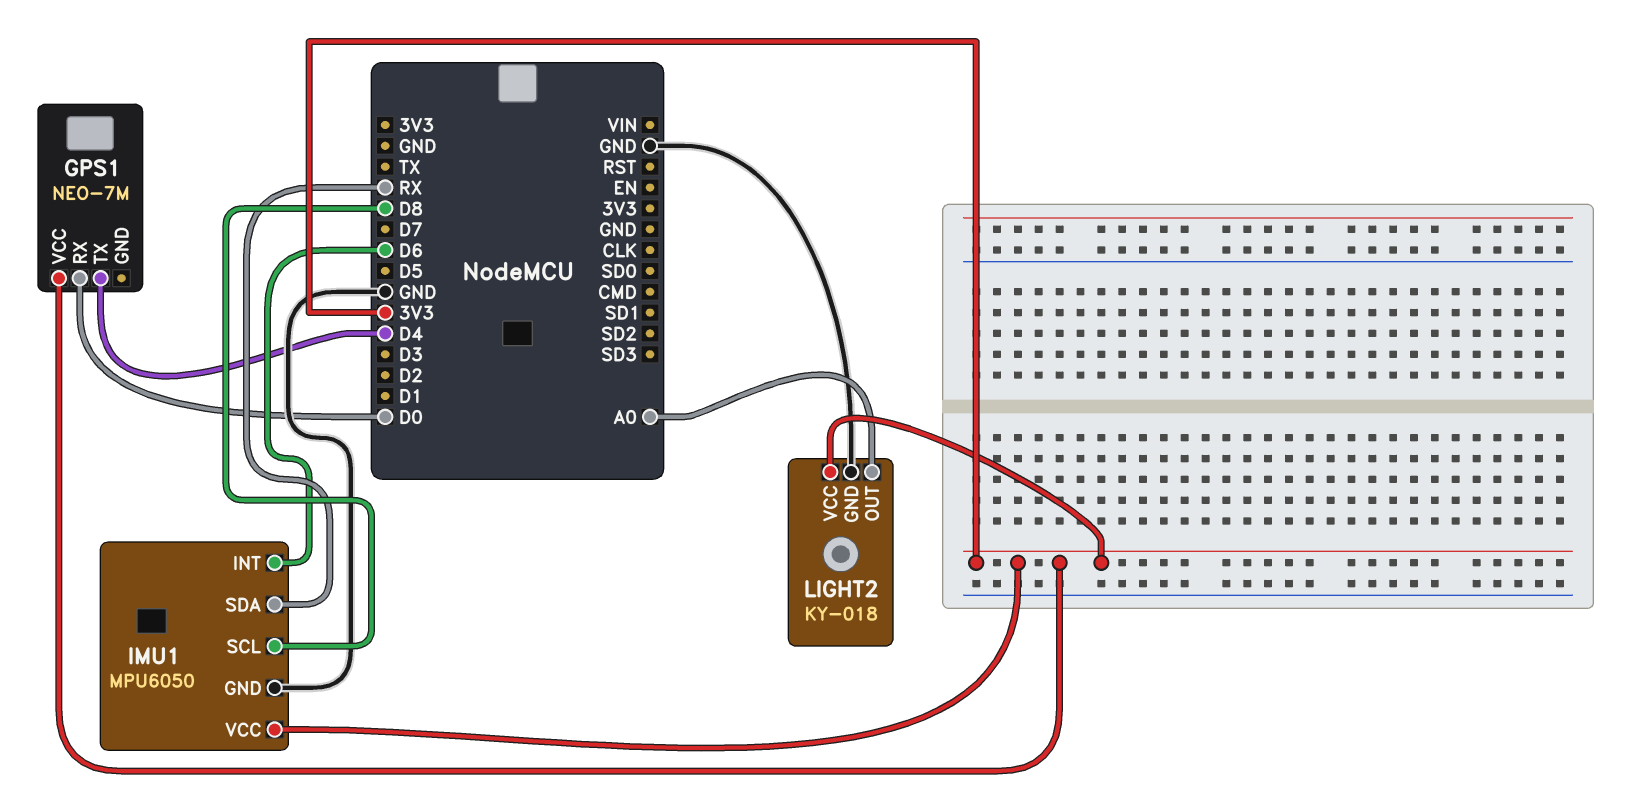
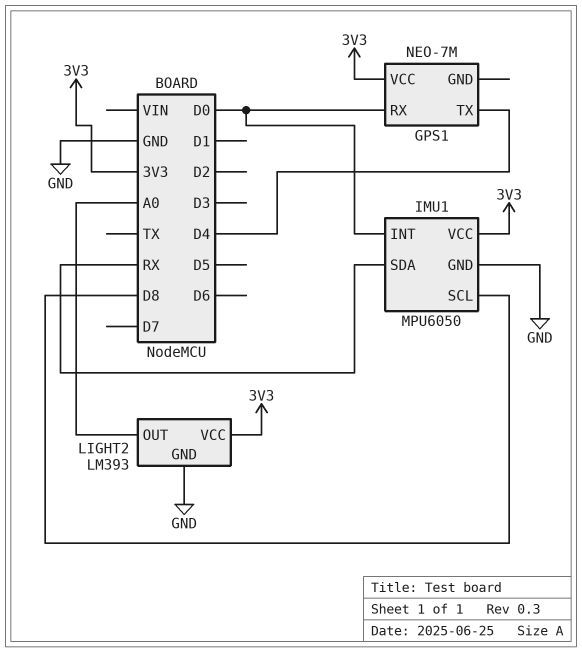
IMU1 pin INT: D6 -> D0
LIGHT2: KY-018 -> LM393

